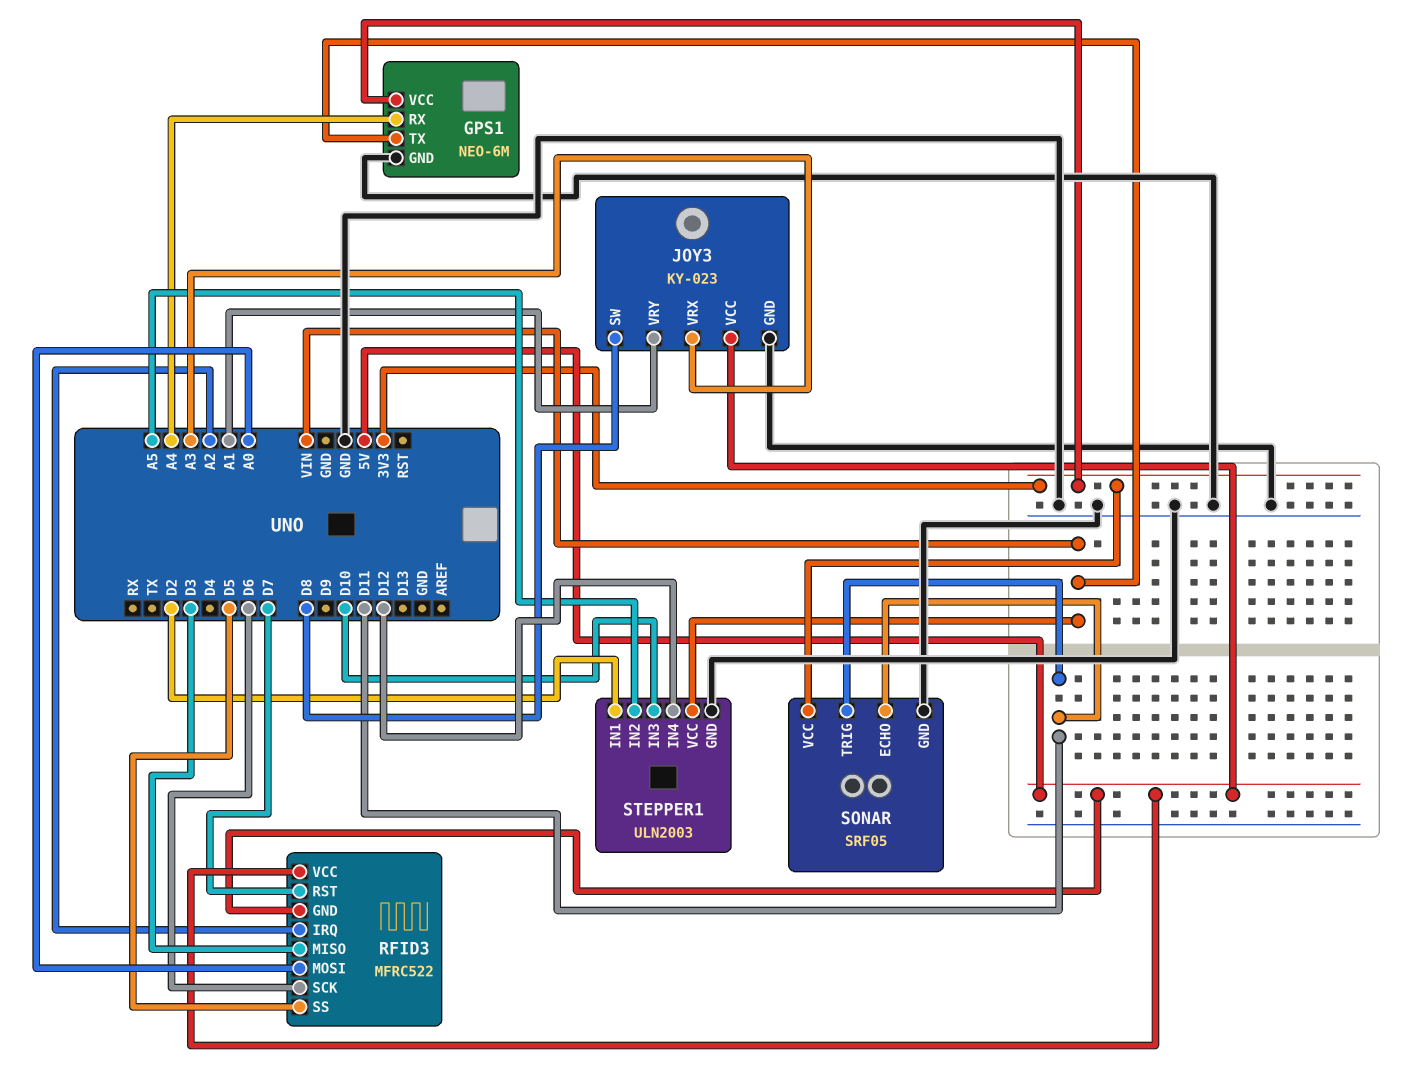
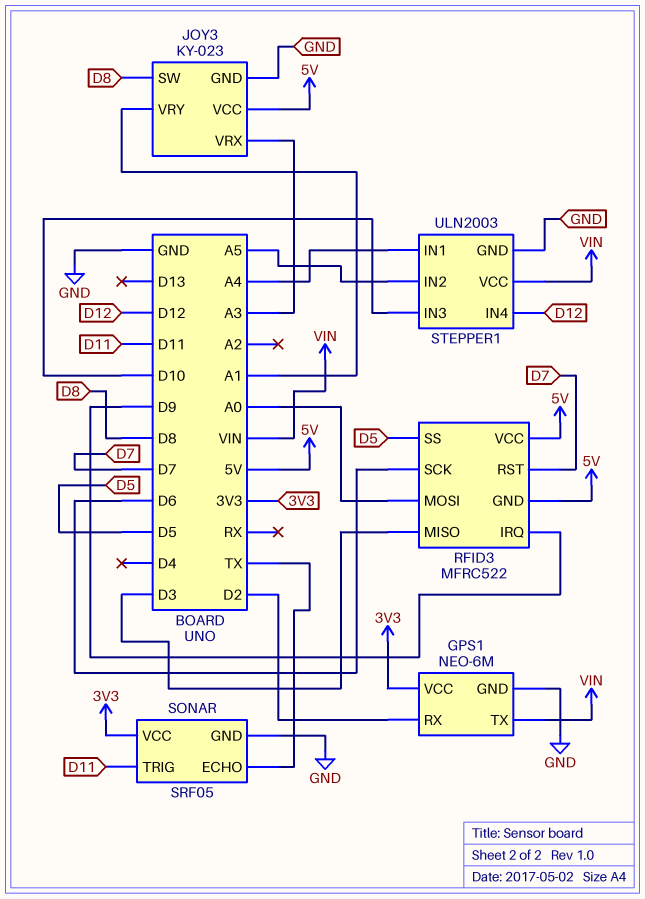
GPS1 pin RX: A4 -> D2
RFID3 pin IRQ: A2 -> D9
SONAR pin ECHO: D11 -> TX
STEPPER1 pin IN1: D2 -> A4

